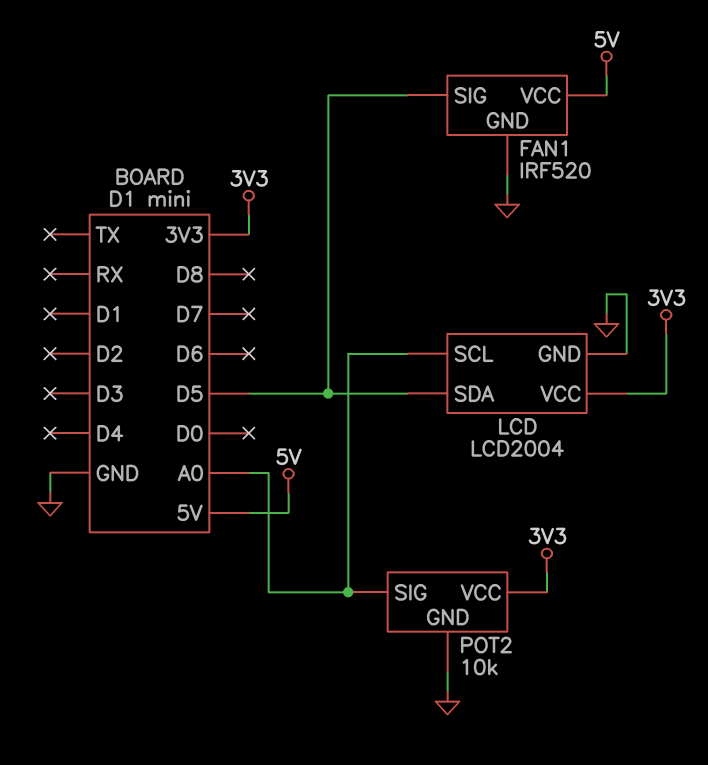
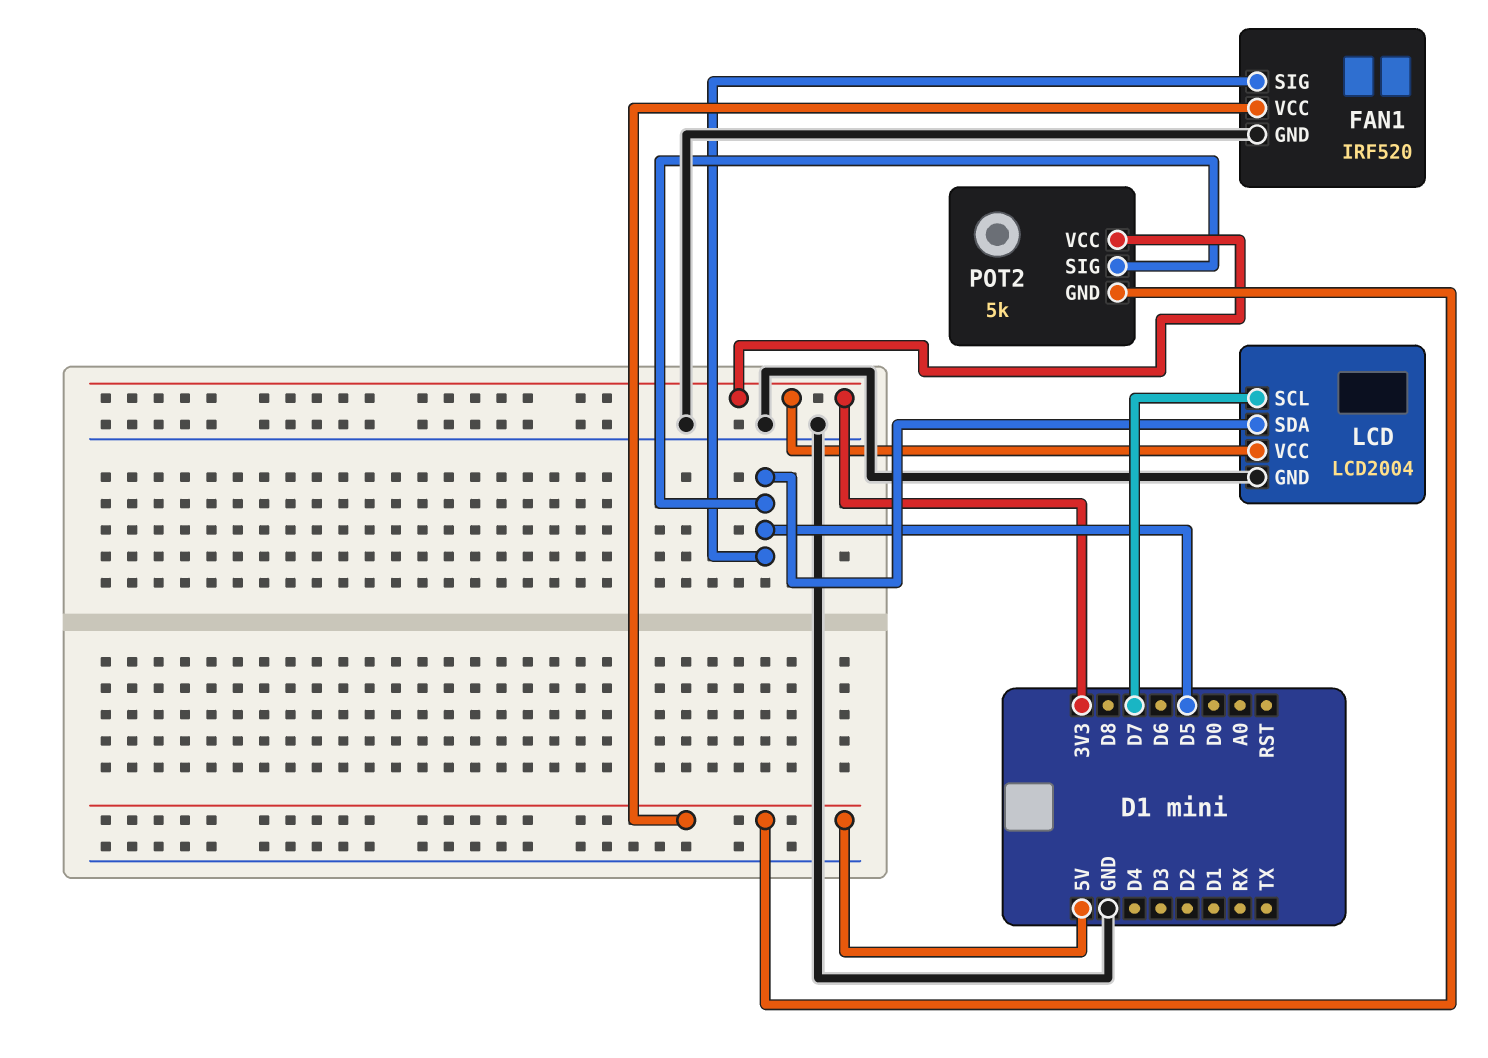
LCD pin SCL: A0 -> D7
POT2: 10k -> 5k
POT2 pin GND: GND -> 5V
POT2 pin SIG: A0 -> D5

